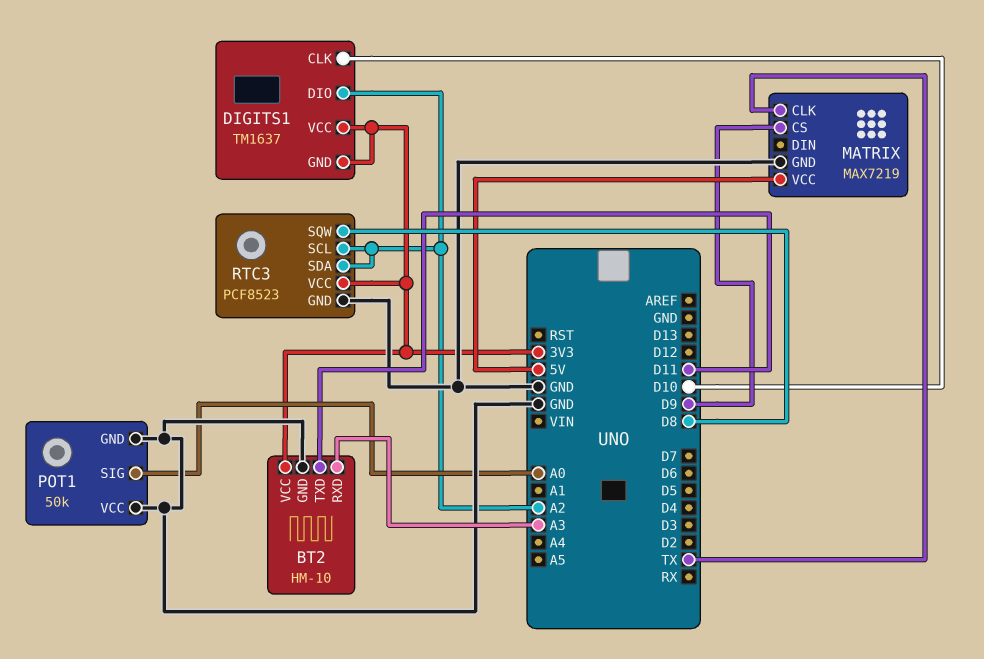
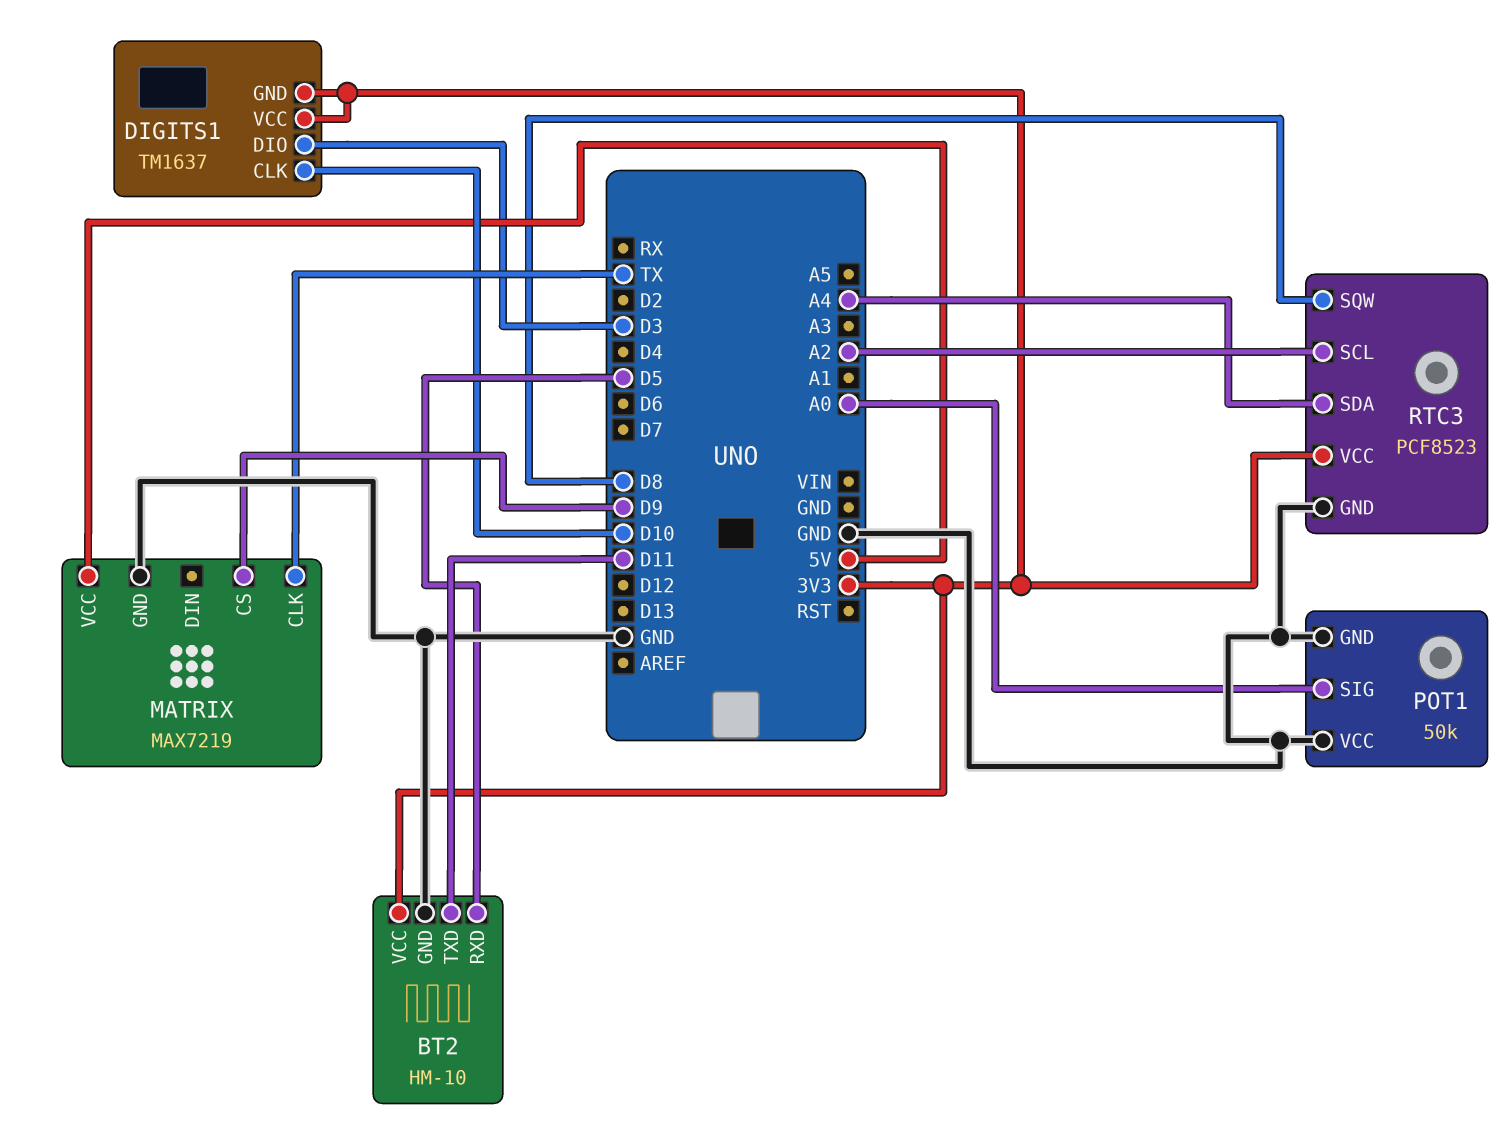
BT2 pin RXD: A3 -> D5
DIGITS1 pin DIO: A2 -> D3
RTC3 pin SDA: A2 -> A4

